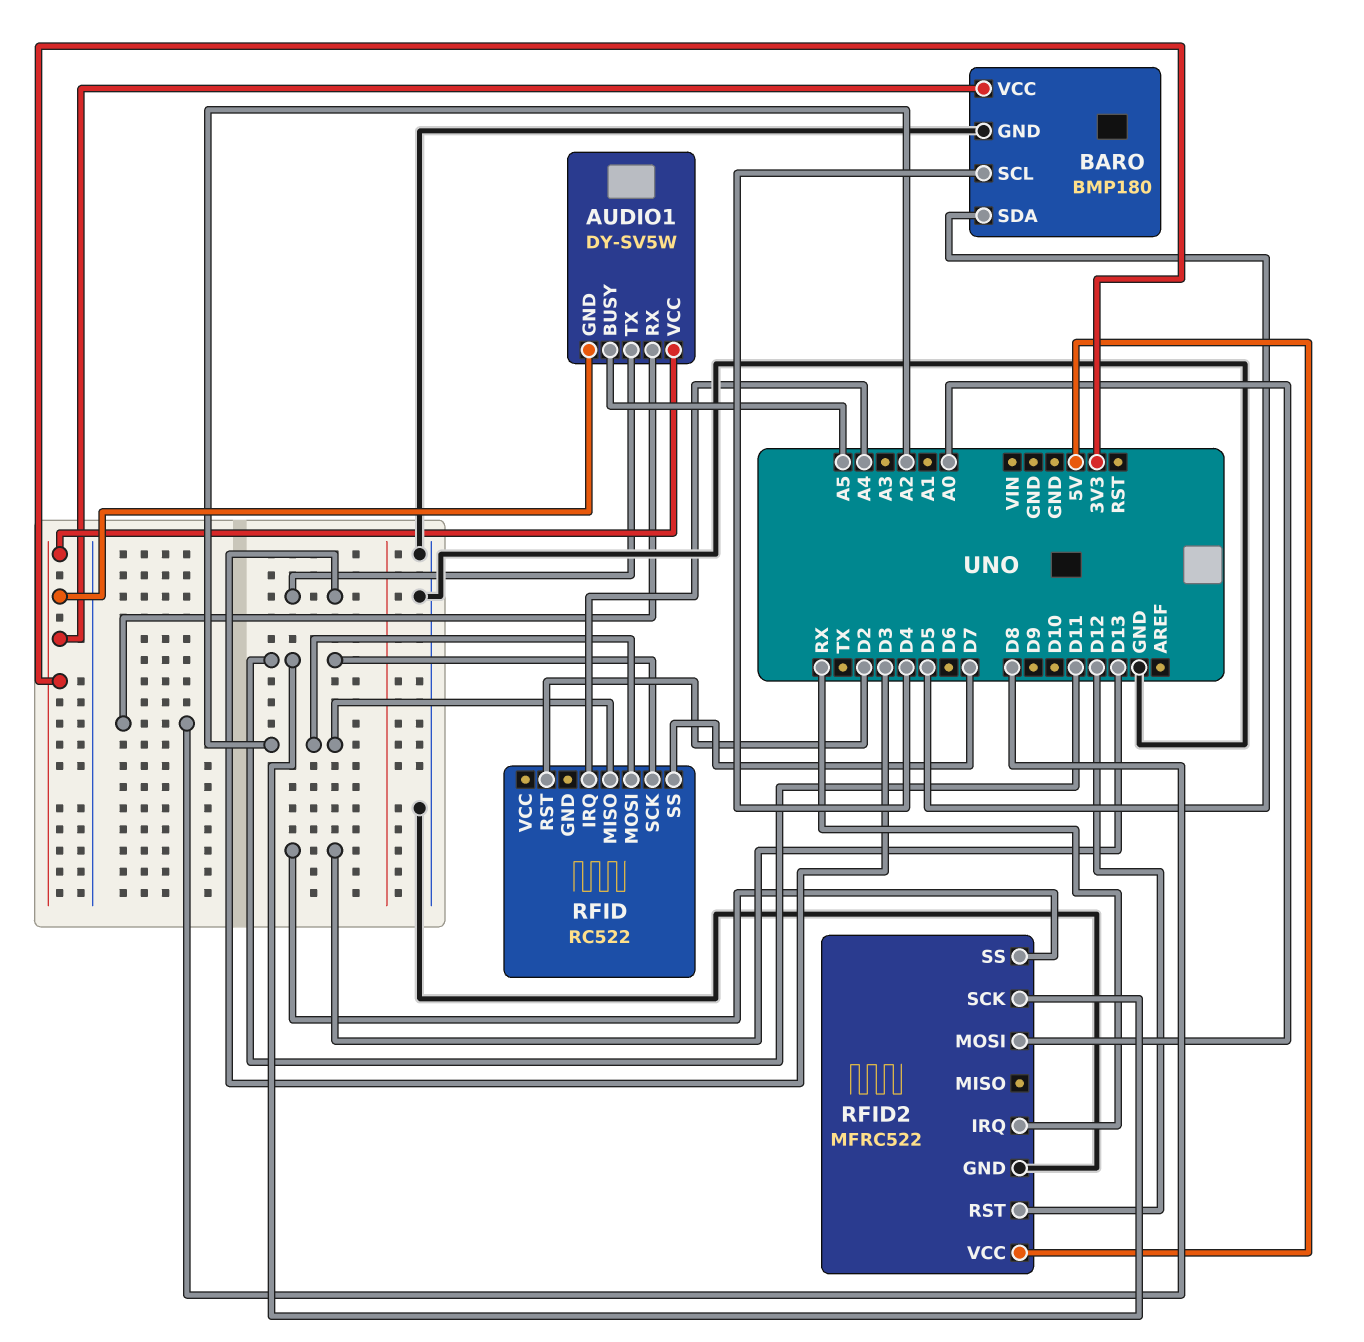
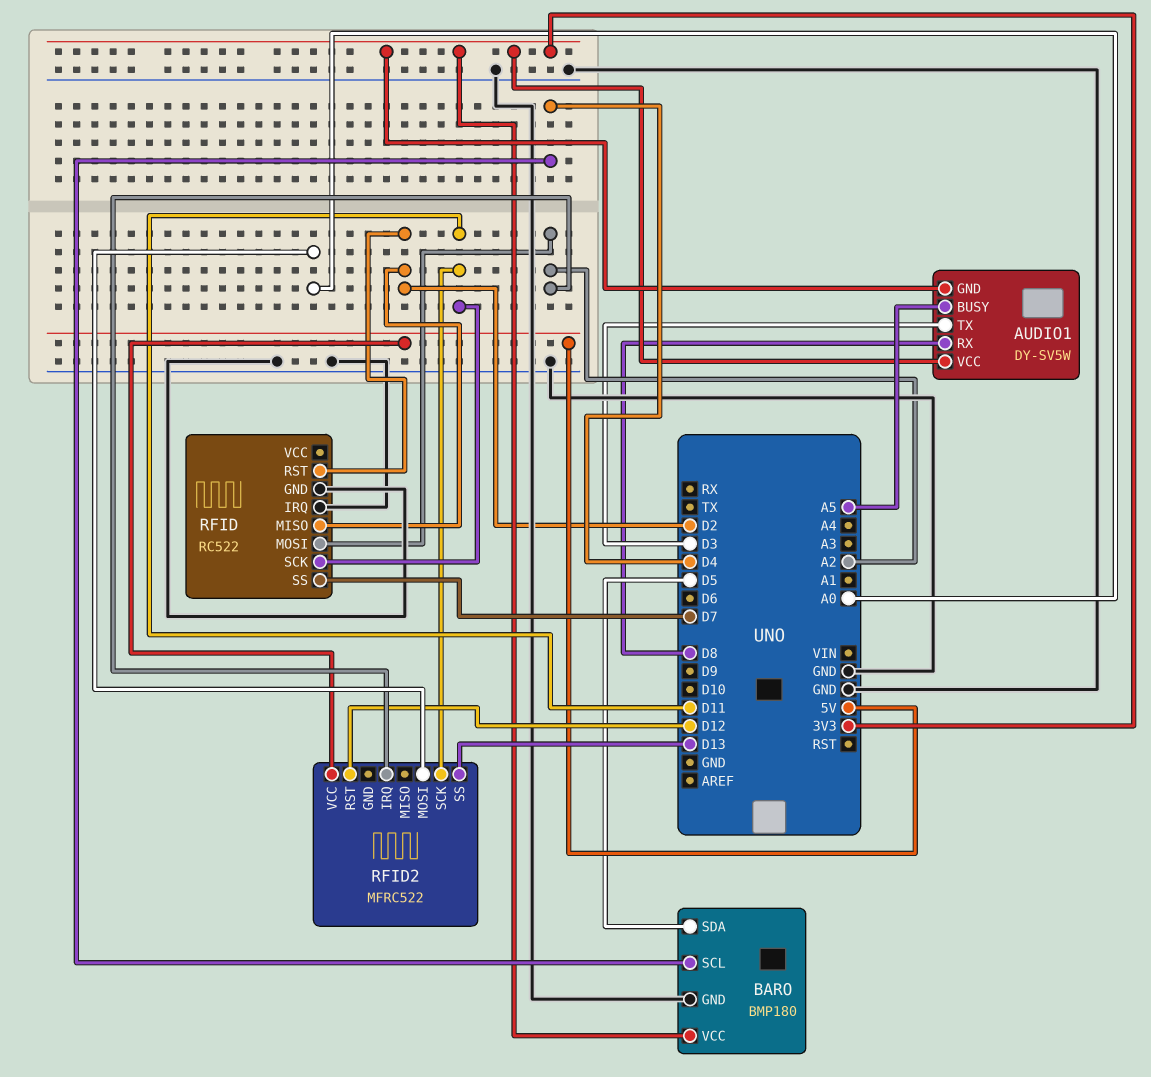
RFID pin GND: none -> GND
RFID pin IRQ: A4 -> GND
RFID pin MISO: A2 -> D2
RFID2 pin GND: GND -> none
RFID2 pin IRQ: RX -> A2

